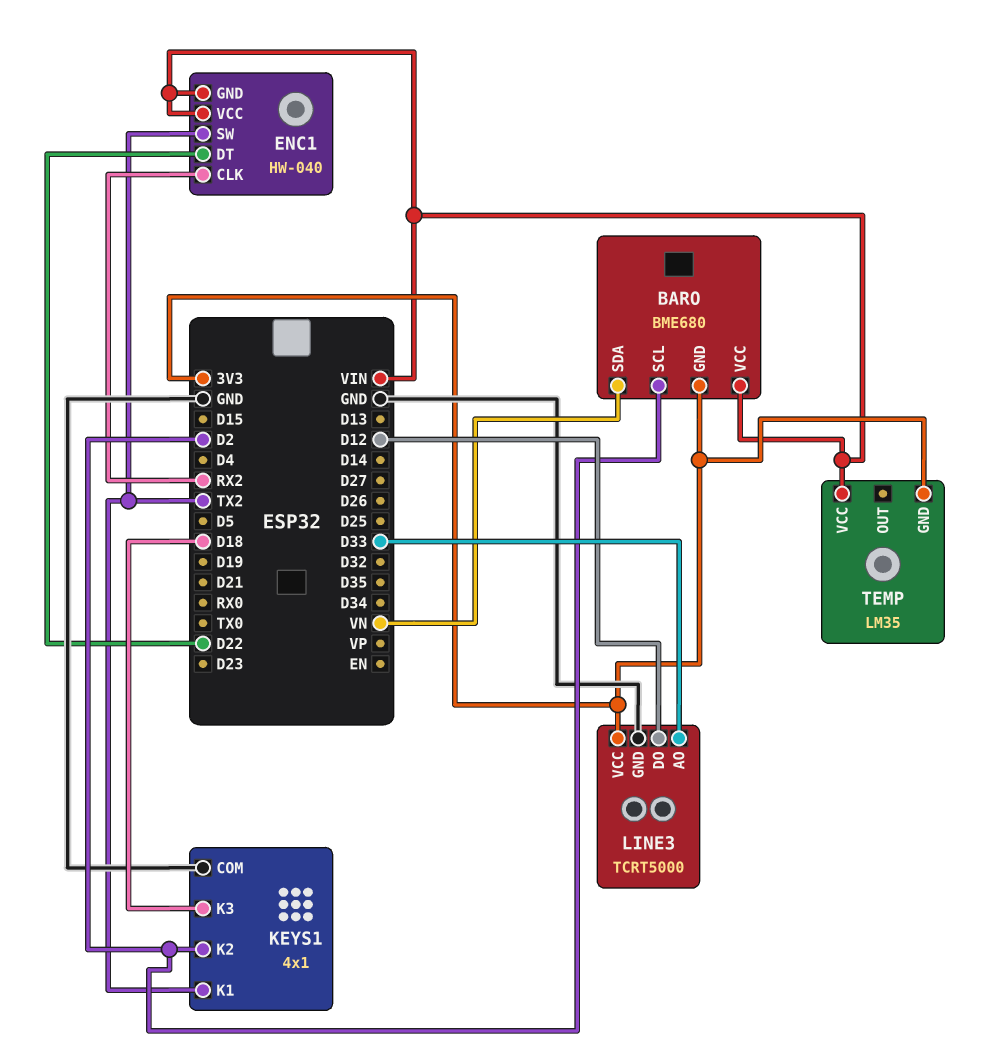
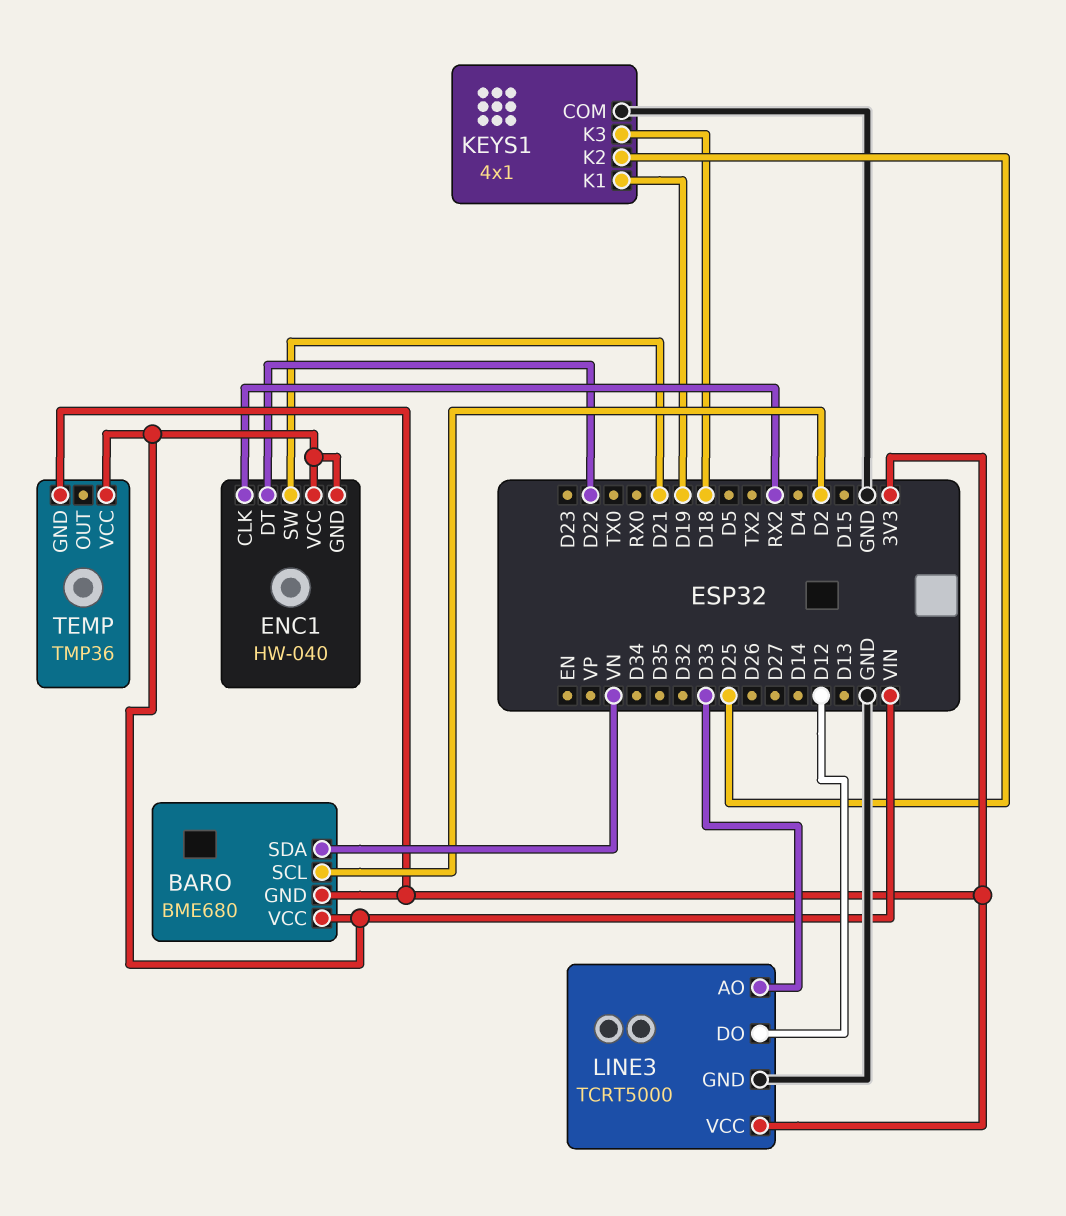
ENC1 pin SW: TX2 -> D21
KEYS1 pin K1: TX2 -> D19
KEYS1 pin K2: D2 -> D25
TEMP: LM35 -> TMP36

